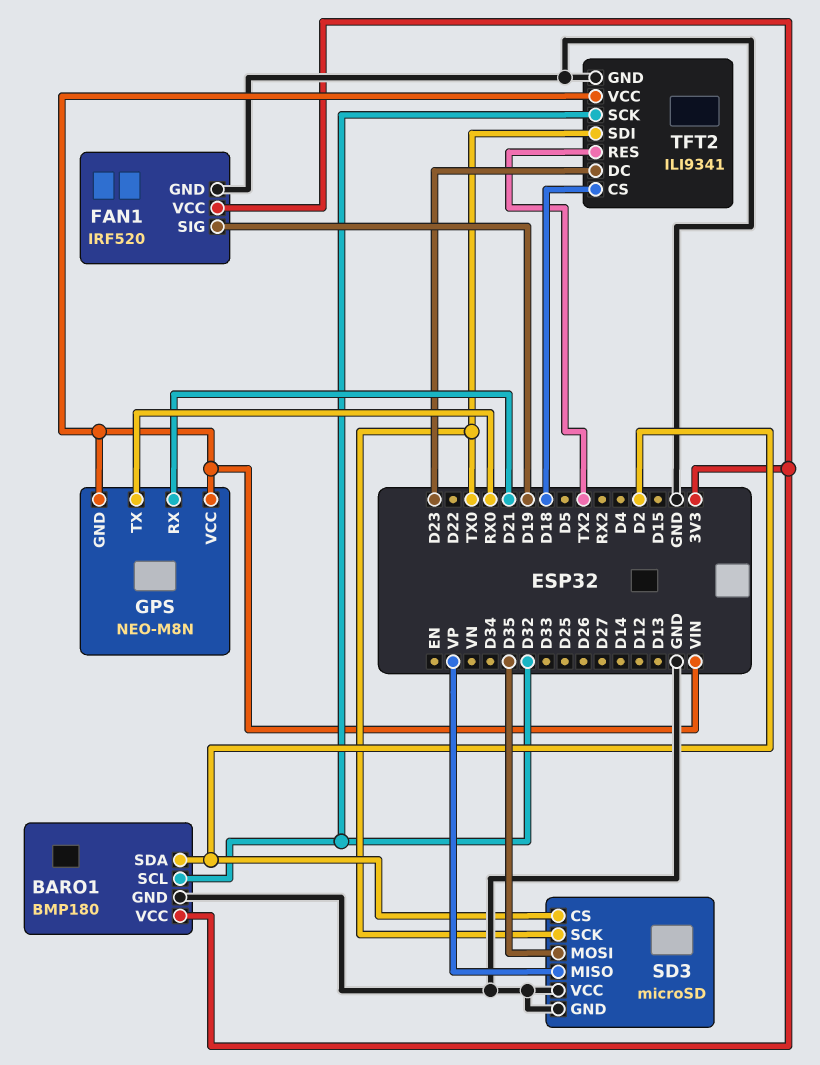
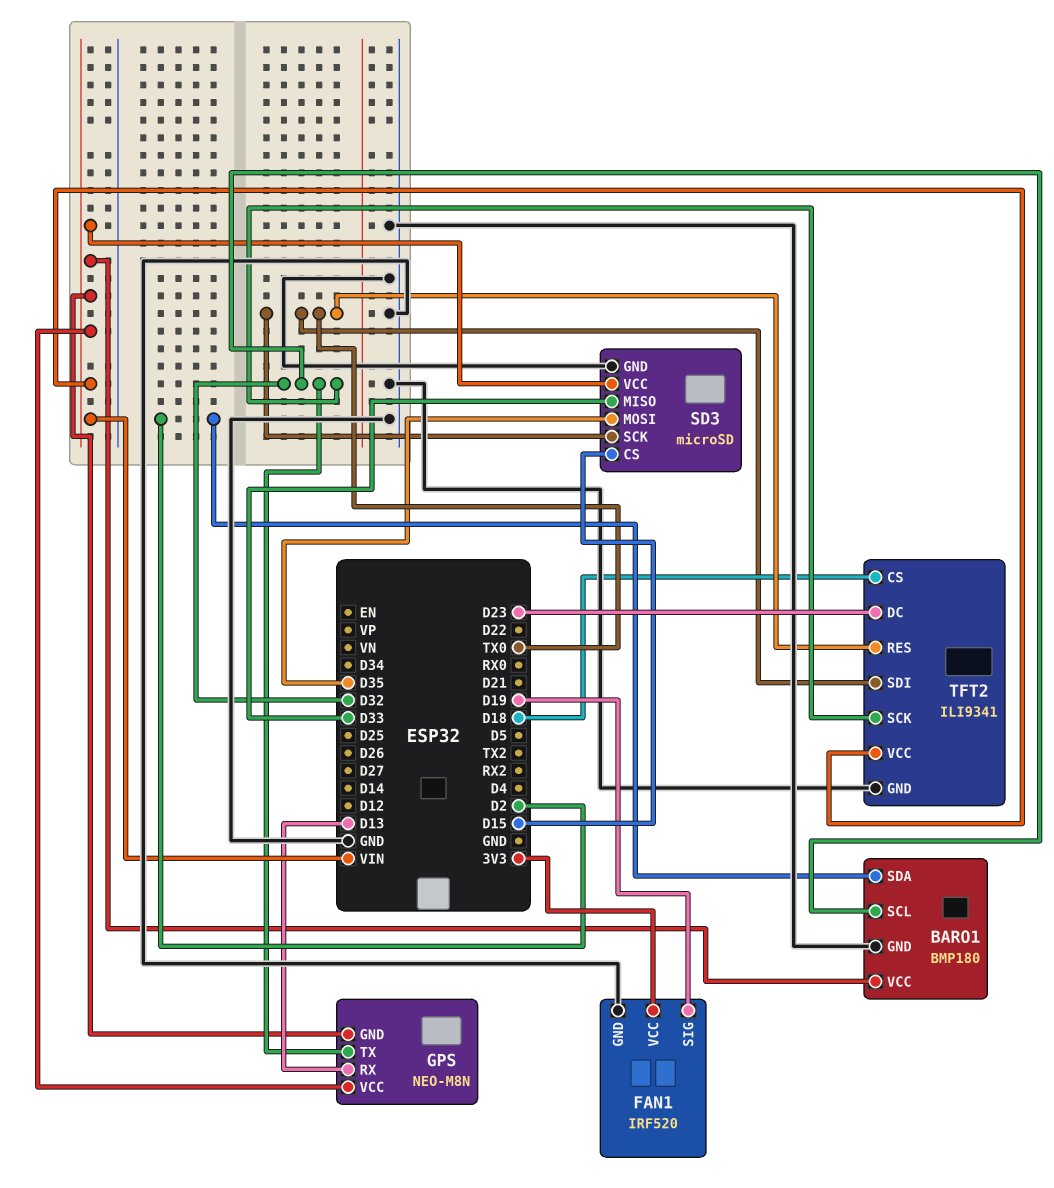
BARO1 pin VCC: 3V3 -> VIN
GPS pin RX: D21 -> D13
GPS pin TX: RX0 -> D32
SD3 pin CS: D2 -> D15
SD3 pin MISO: VP -> D33
SD3 pin VCC: GND -> VIN
TFT2 pin RES: TX2 -> TX0

